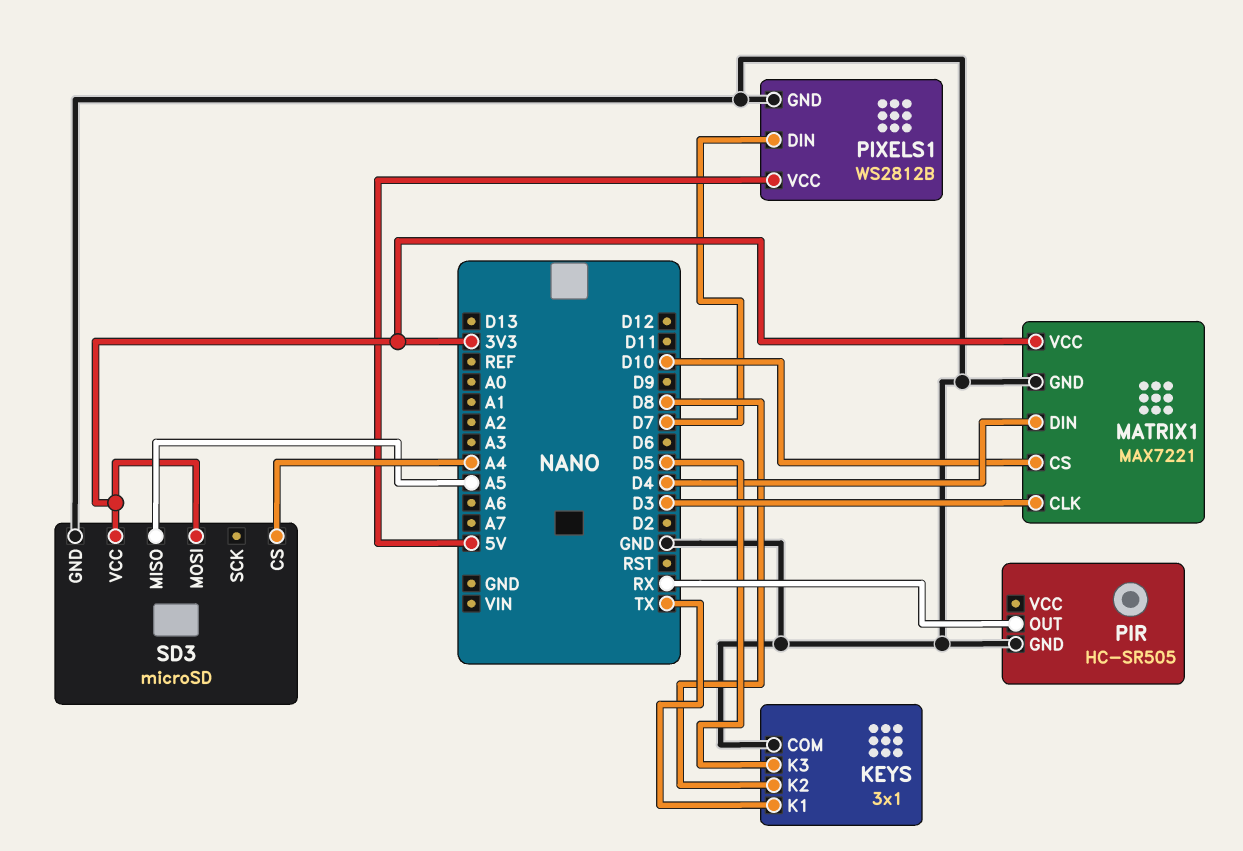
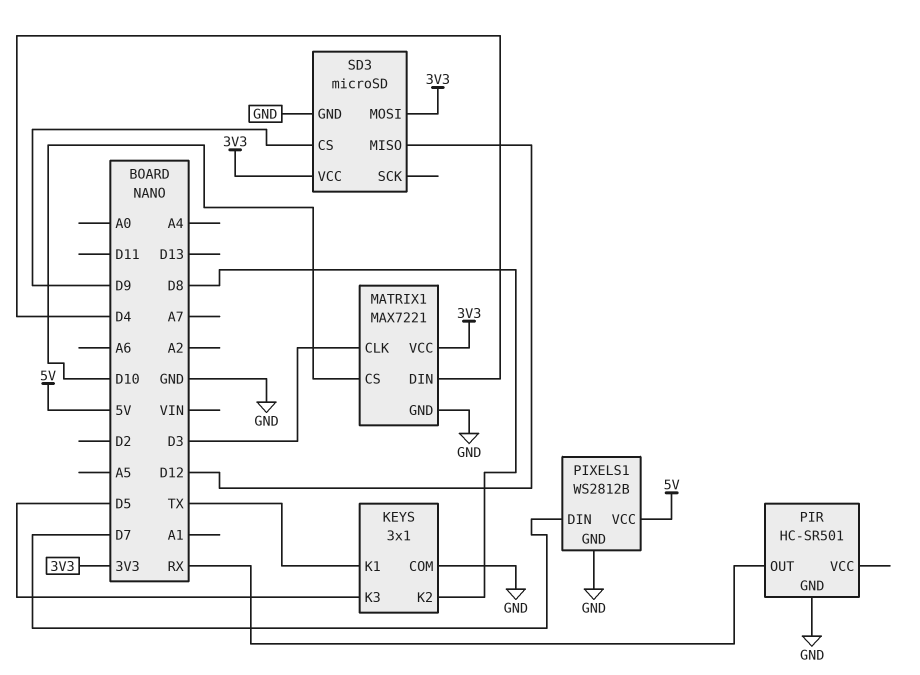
PIR: HC-SR505 -> HC-SR501
SD3 pin CS: A4 -> D9
SD3 pin MISO: A5 -> D12

